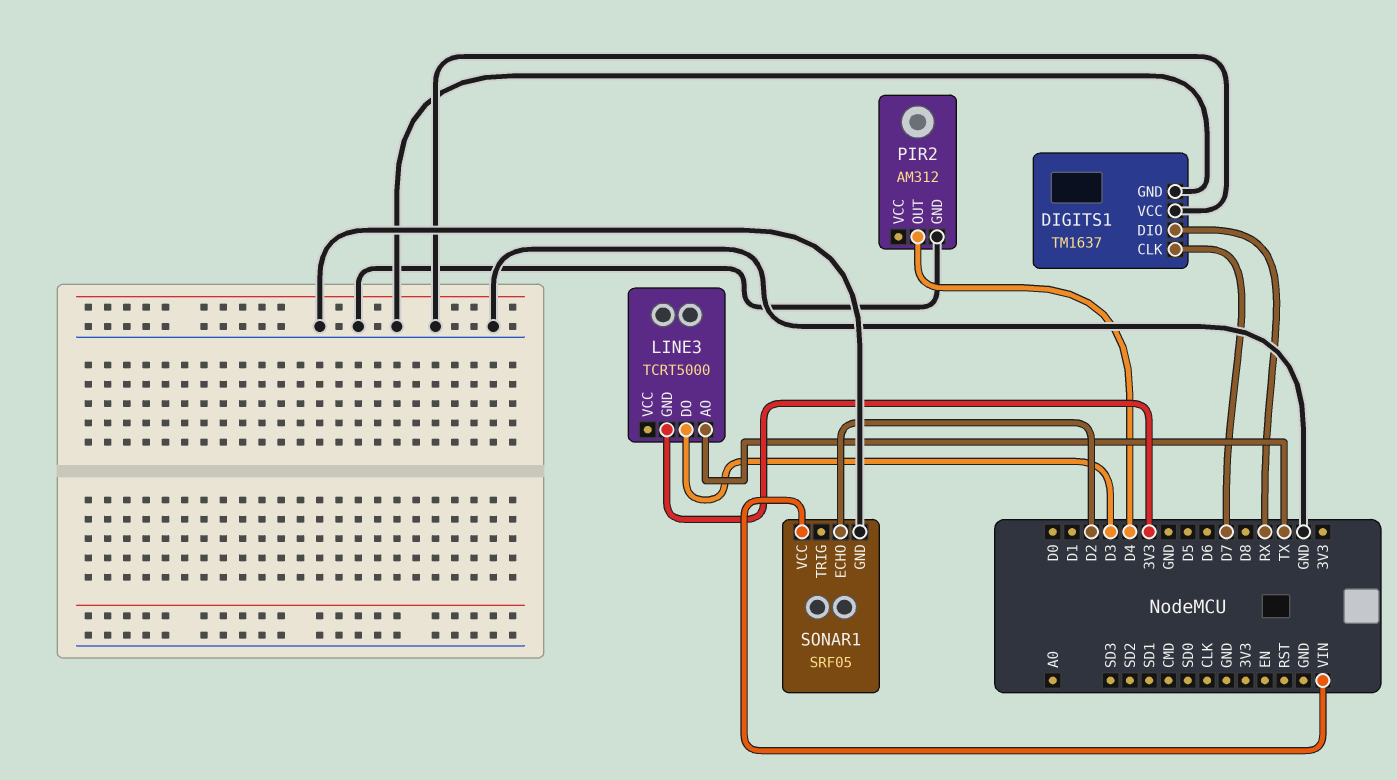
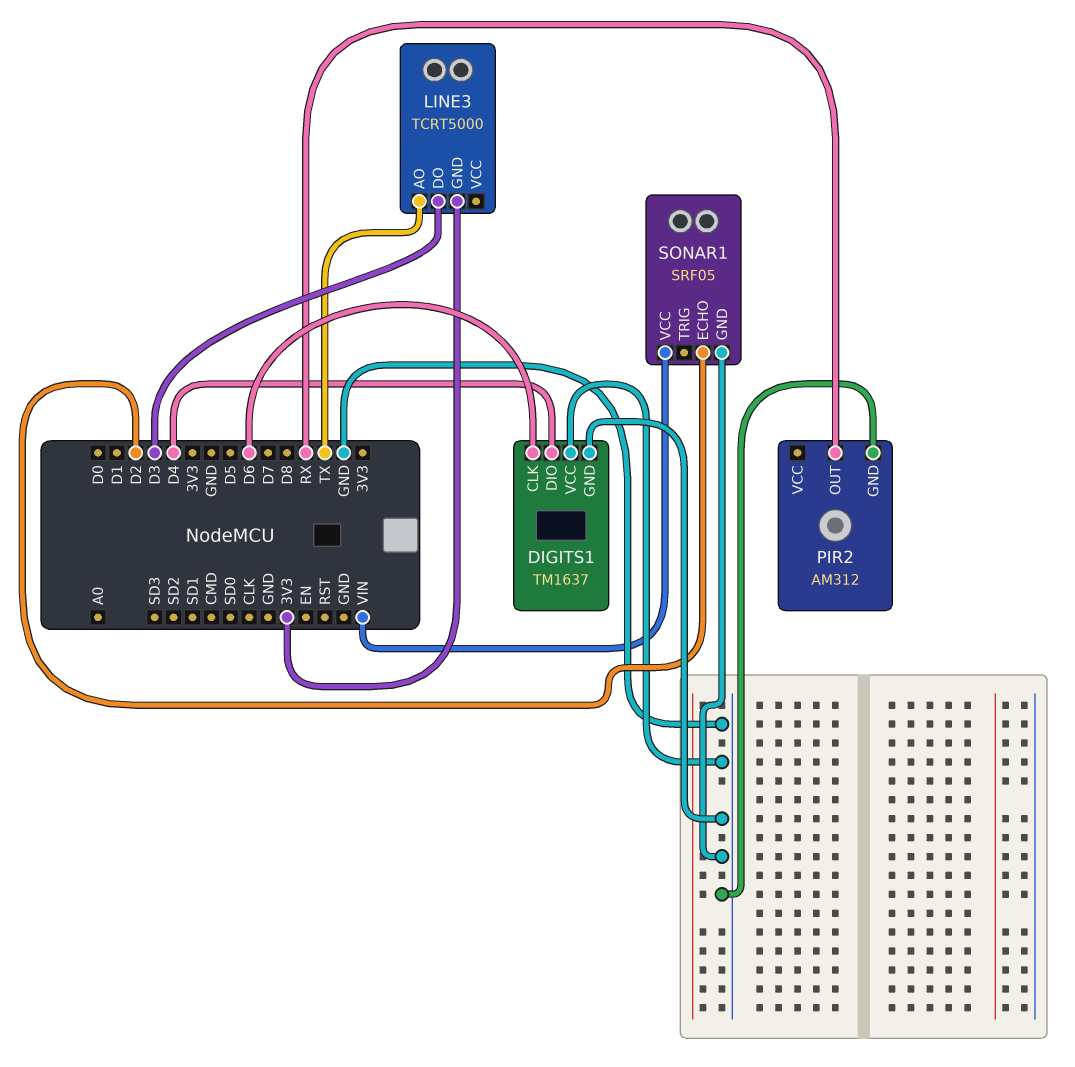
DIGITS1 pin CLK: D7 -> D6
DIGITS1 pin DIO: RX -> D4
PIR2 pin OUT: D4 -> RX

